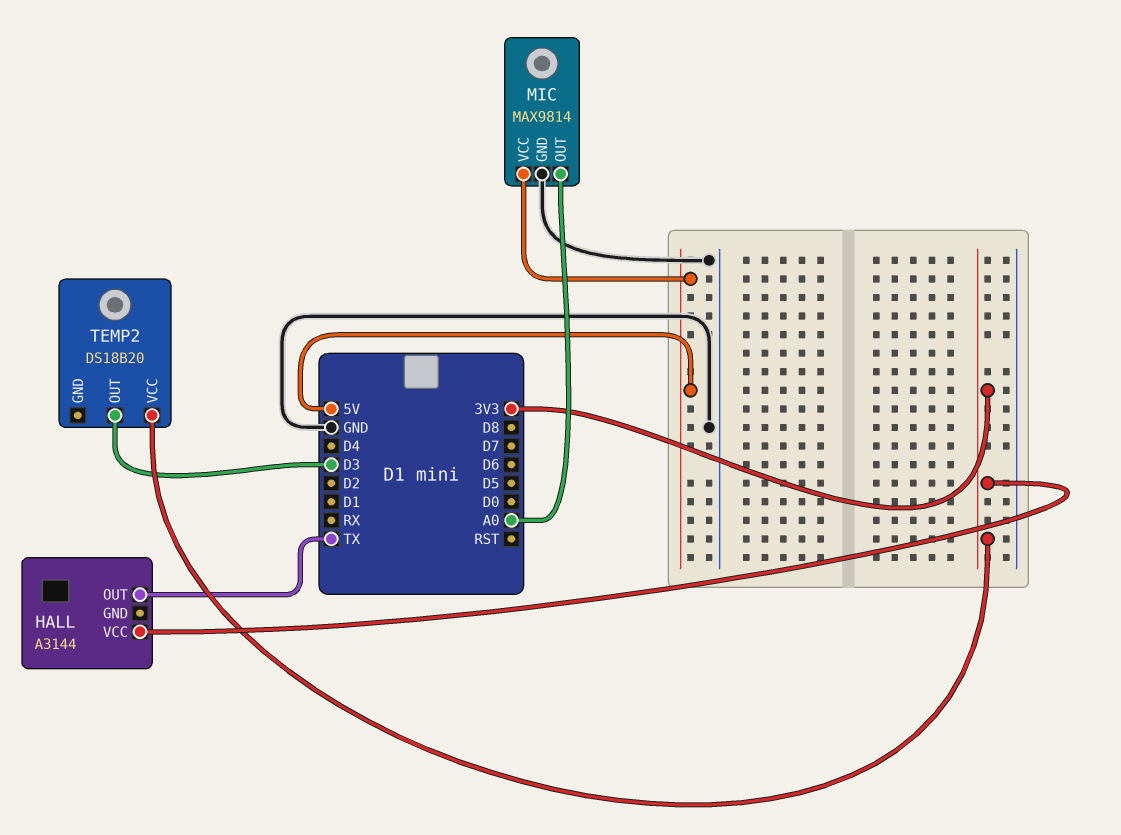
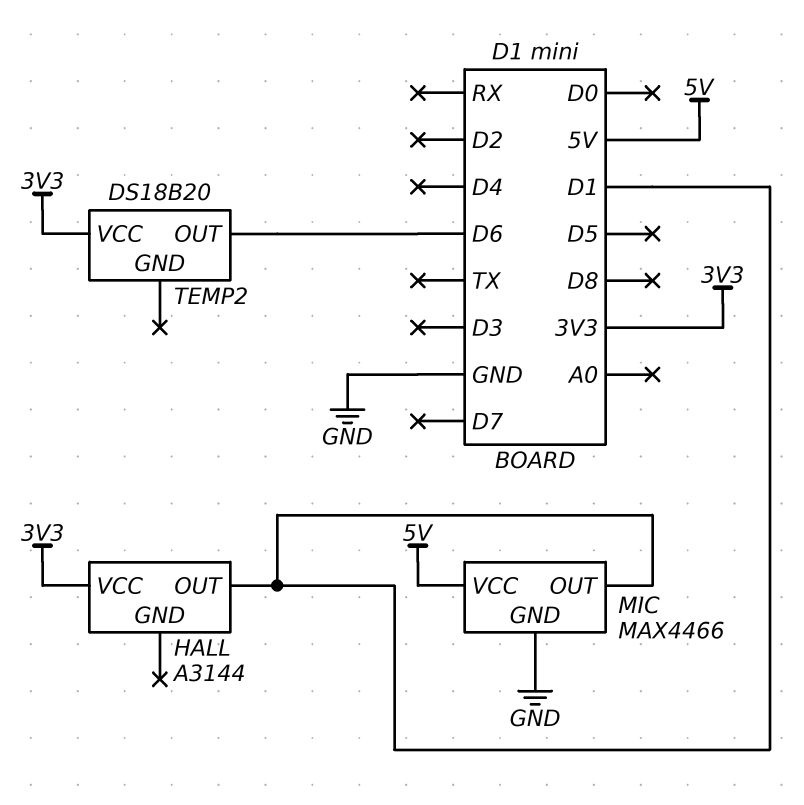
HALL pin OUT: TX -> D1
MIC: MAX9814 -> MAX4466
MIC pin OUT: A0 -> D1
TEMP2 pin OUT: D3 -> D6

